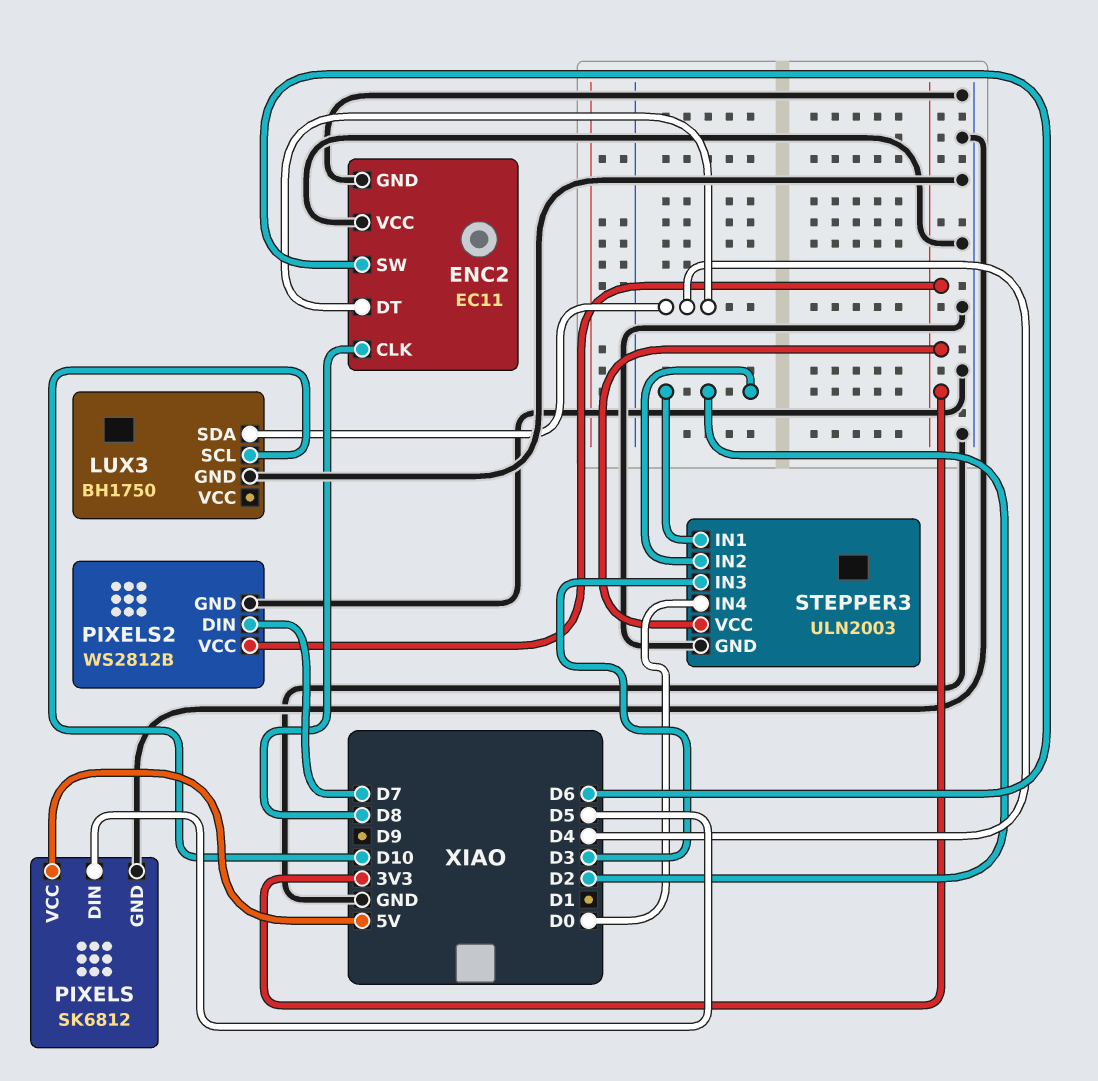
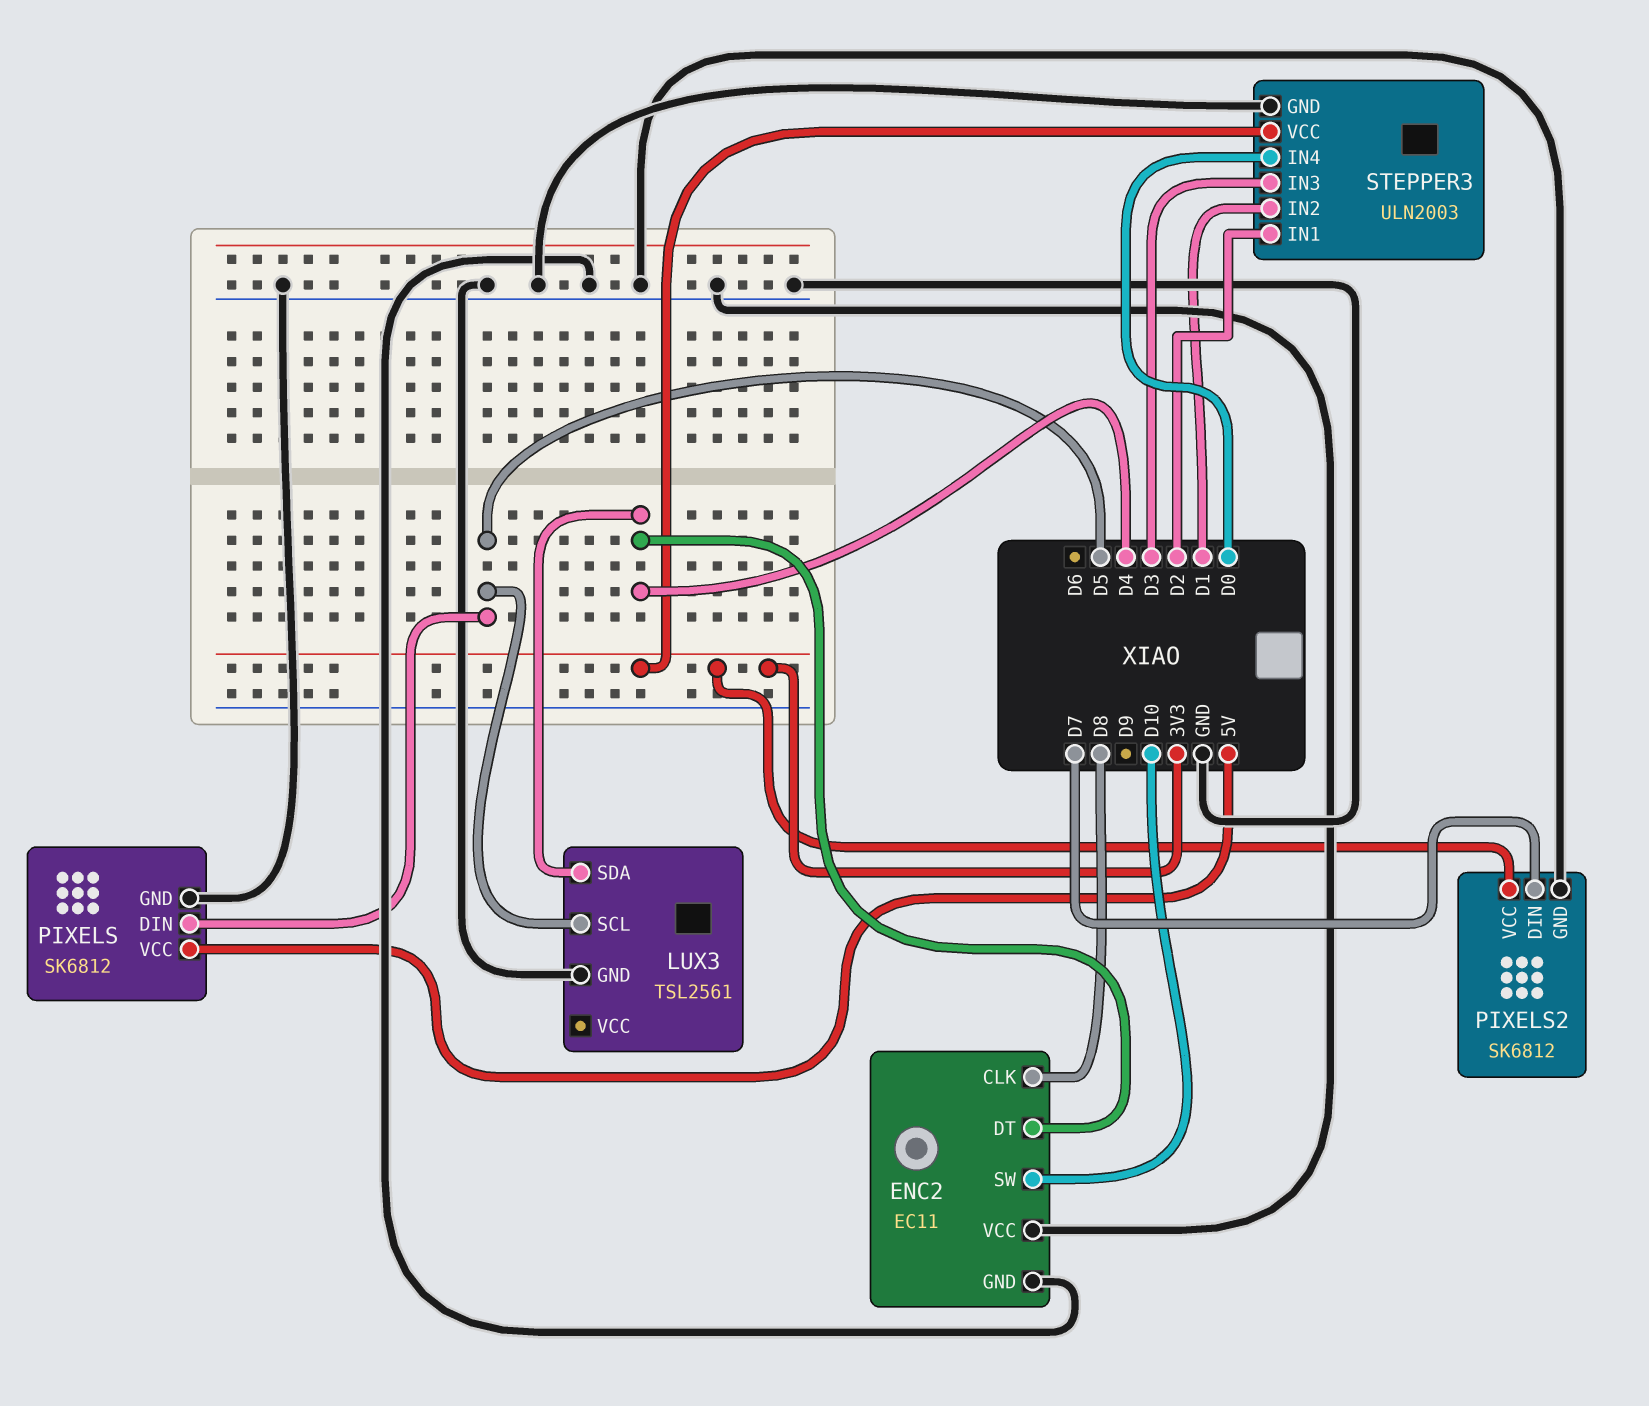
ENC2 pin SW: D6 -> D10
LUX3: BH1750 -> TSL2561
LUX3 pin SCL: D10 -> D5
PIXELS2: WS2812B -> SK6812
STEPPER3 pin IN2: D2 -> D1

